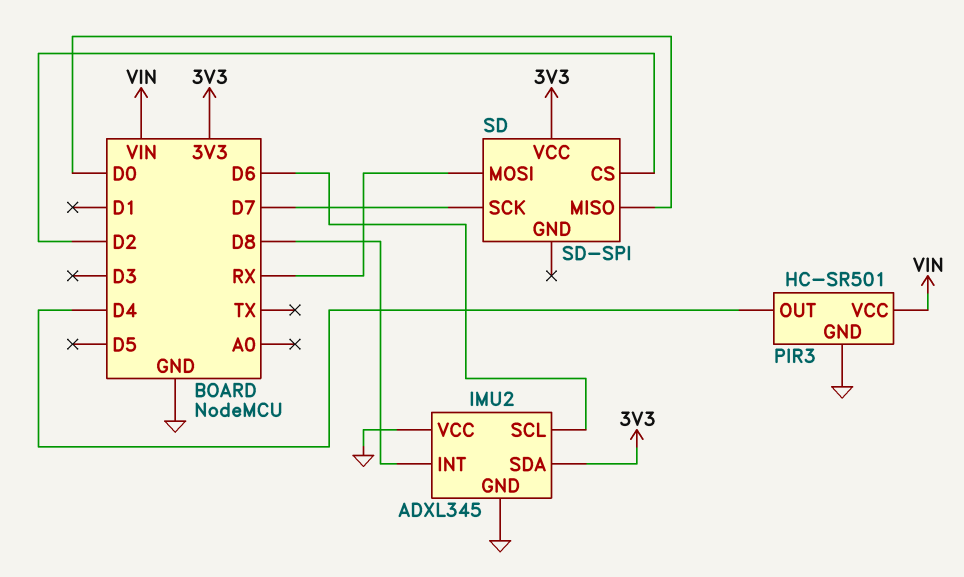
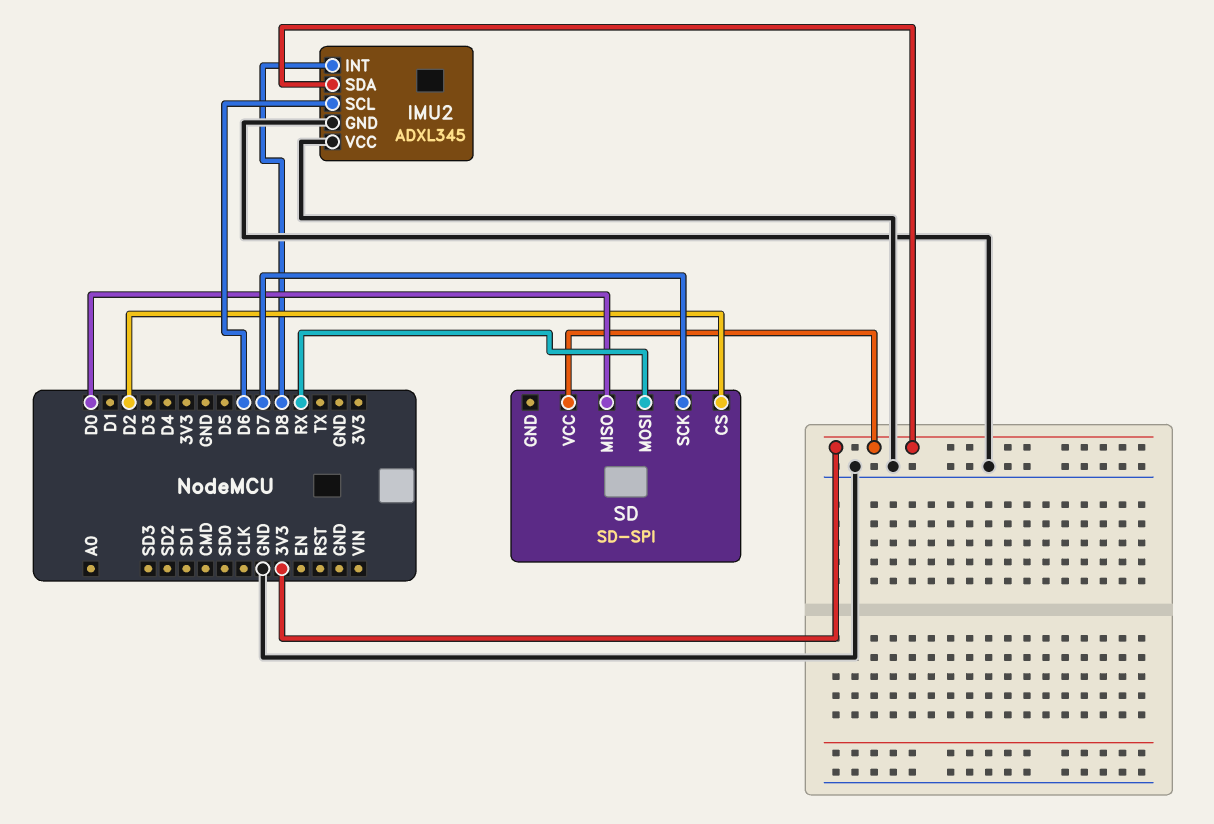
PIR3: HC-SR501 -> none
PIR3 pin GND: GND -> none
PIR3 pin OUT: D4 -> none
PIR3 pin VCC: VIN -> none

